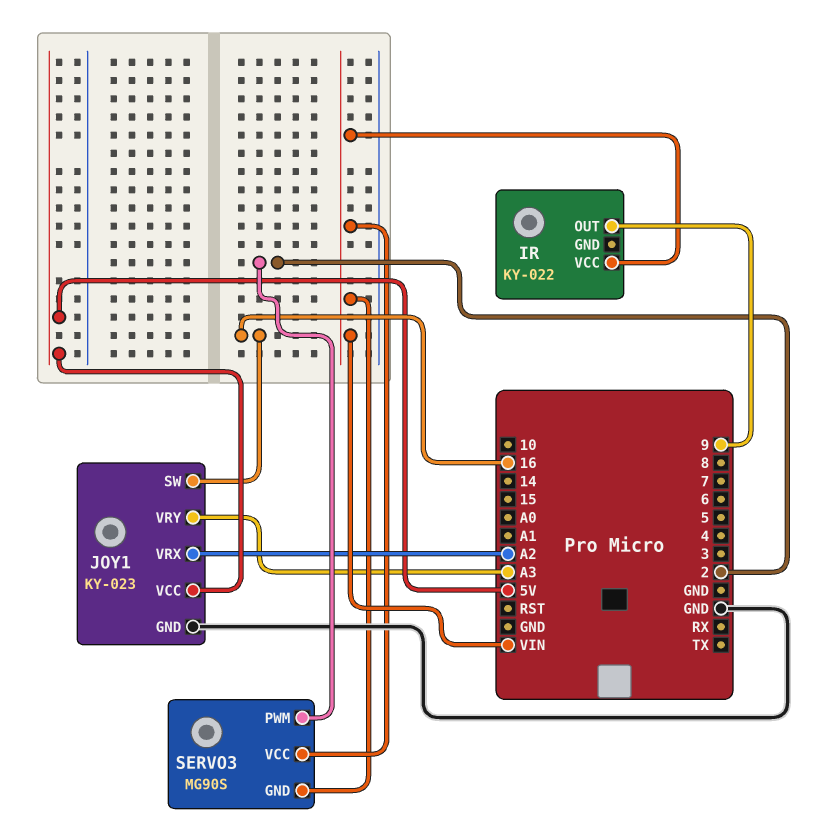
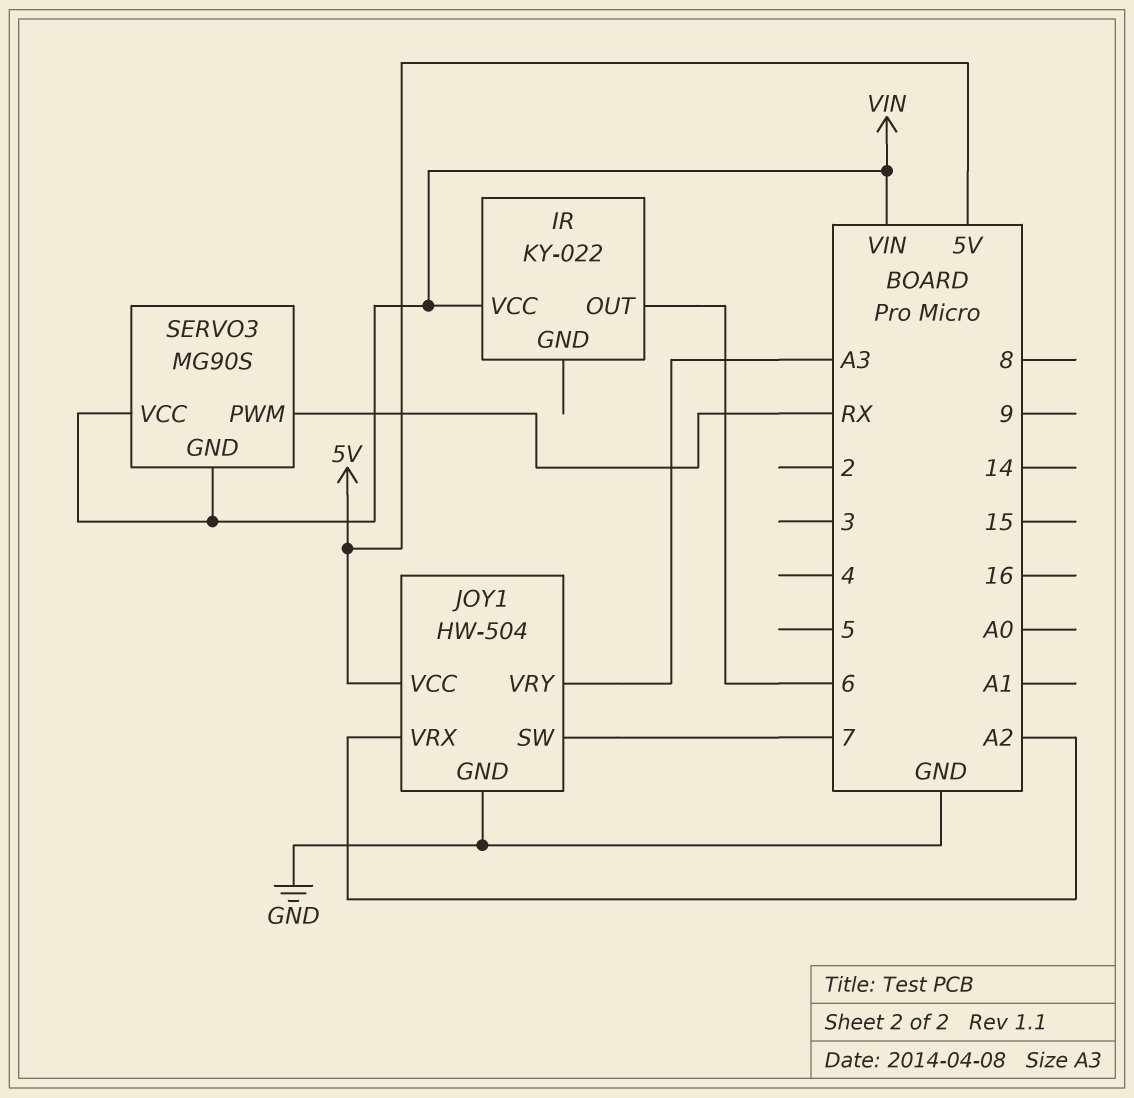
IR pin OUT: 9 -> 6
JOY1: KY-023 -> HW-504
JOY1 pin SW: 16 -> 7
SERVO3 pin PWM: 2 -> RX

